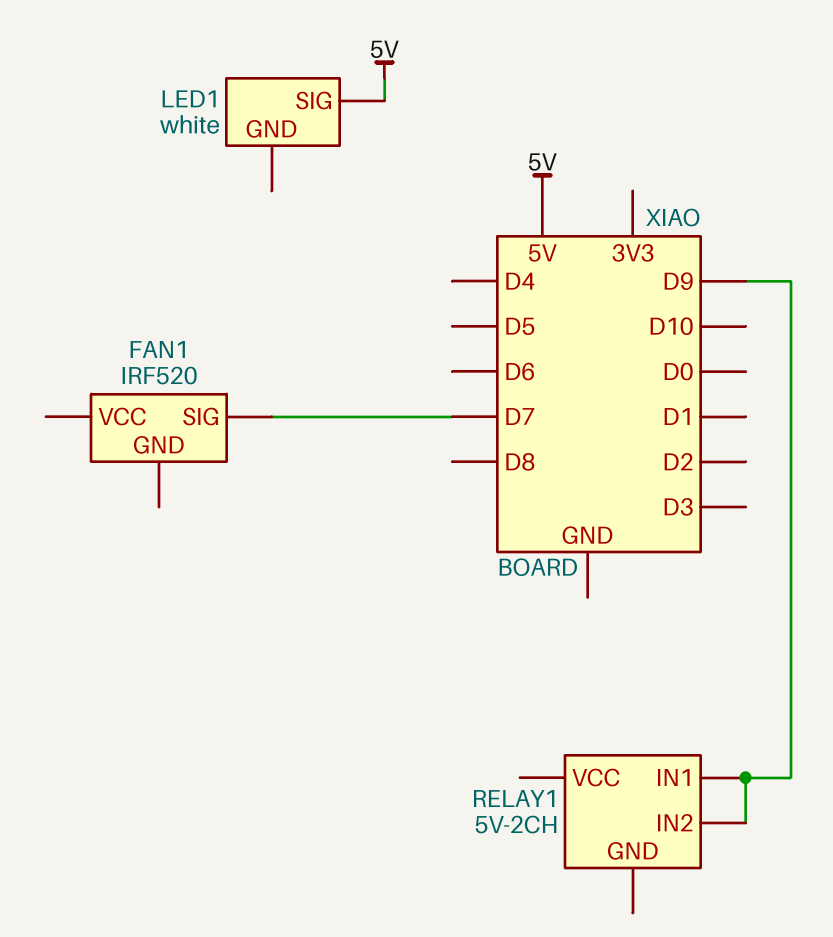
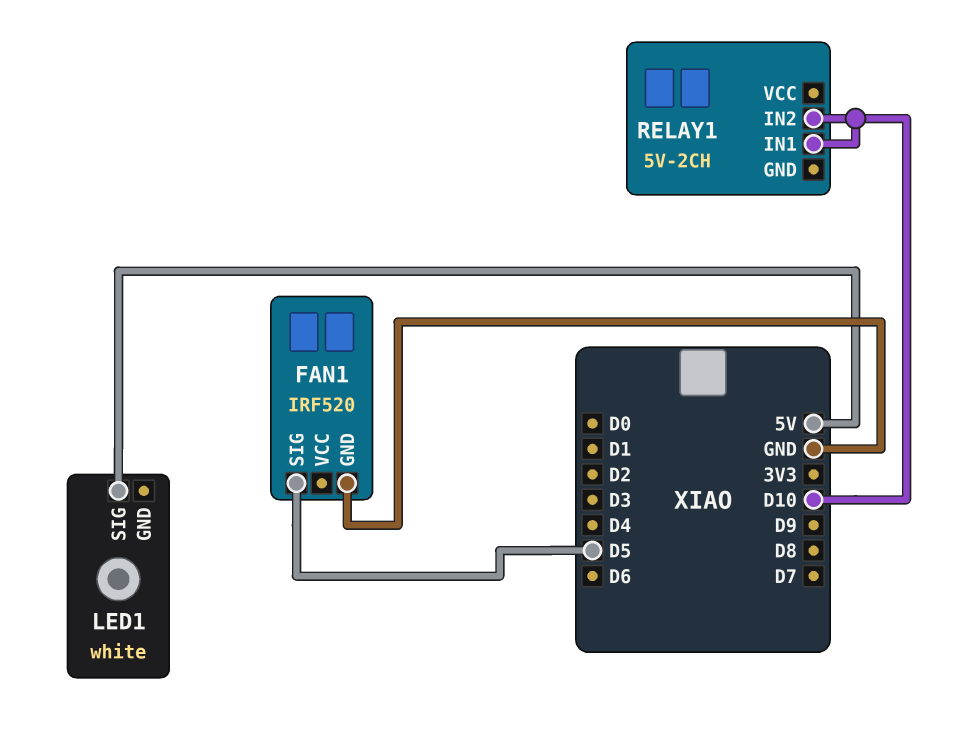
FAN1 pin GND: none -> GND
FAN1 pin SIG: D7 -> D5
RELAY1 pin IN1: D9 -> D10
RELAY1 pin IN2: D9 -> D10

